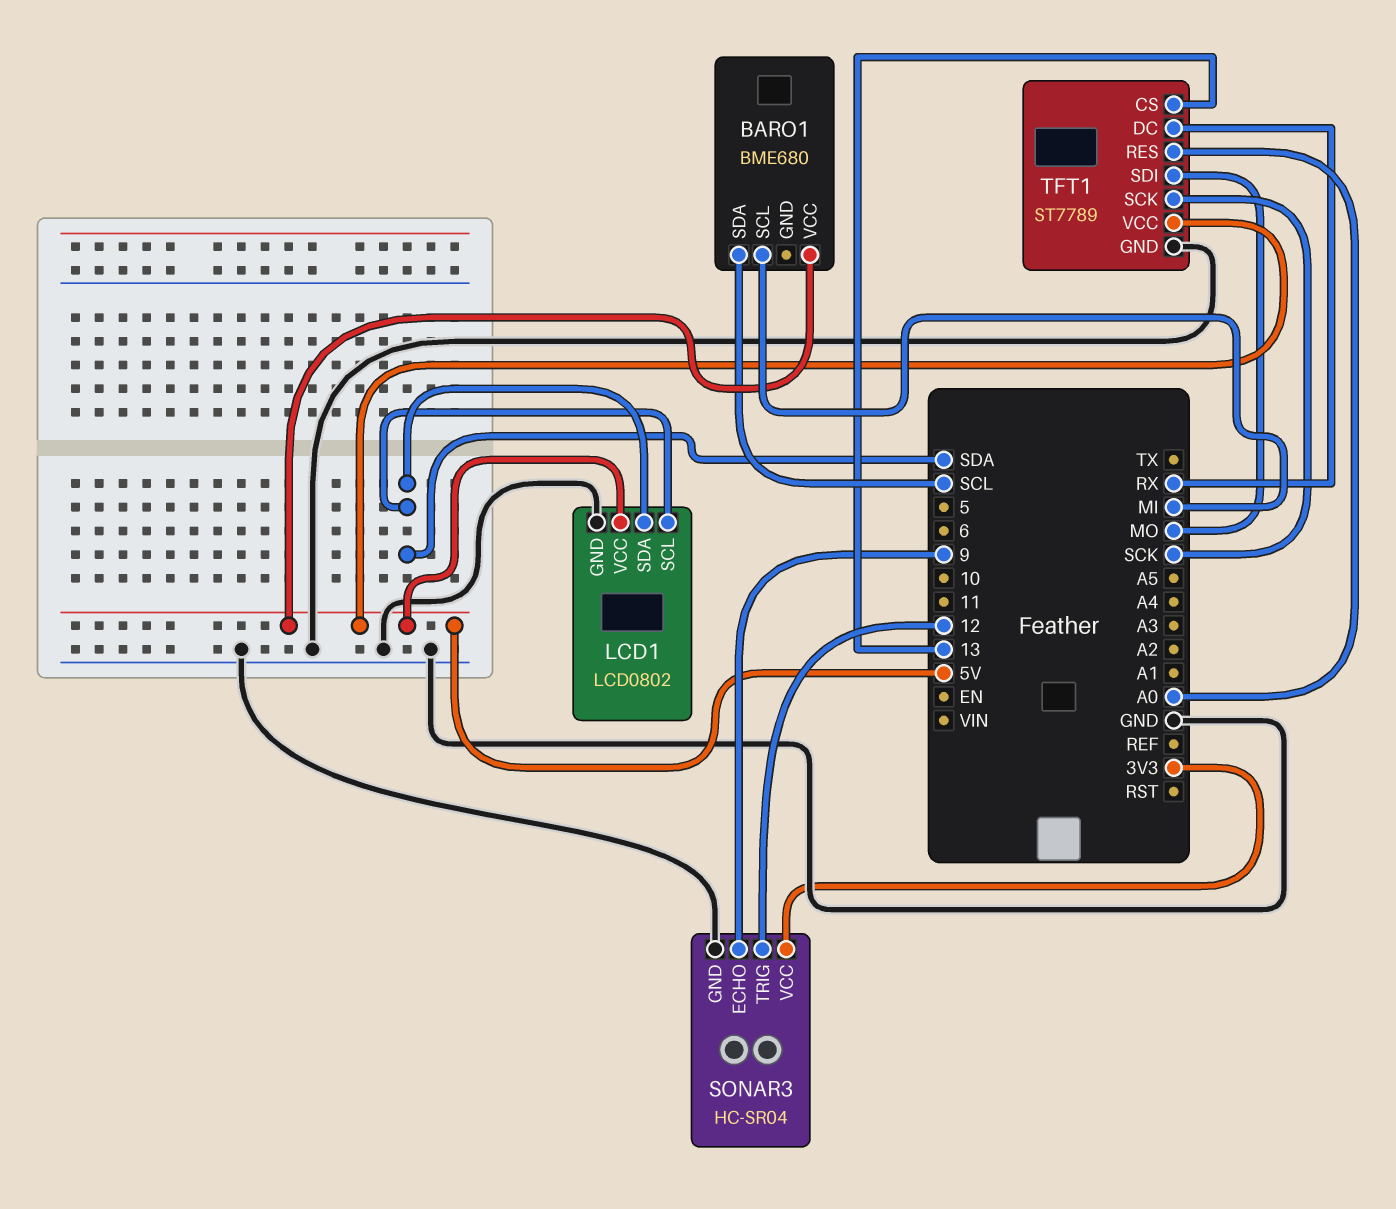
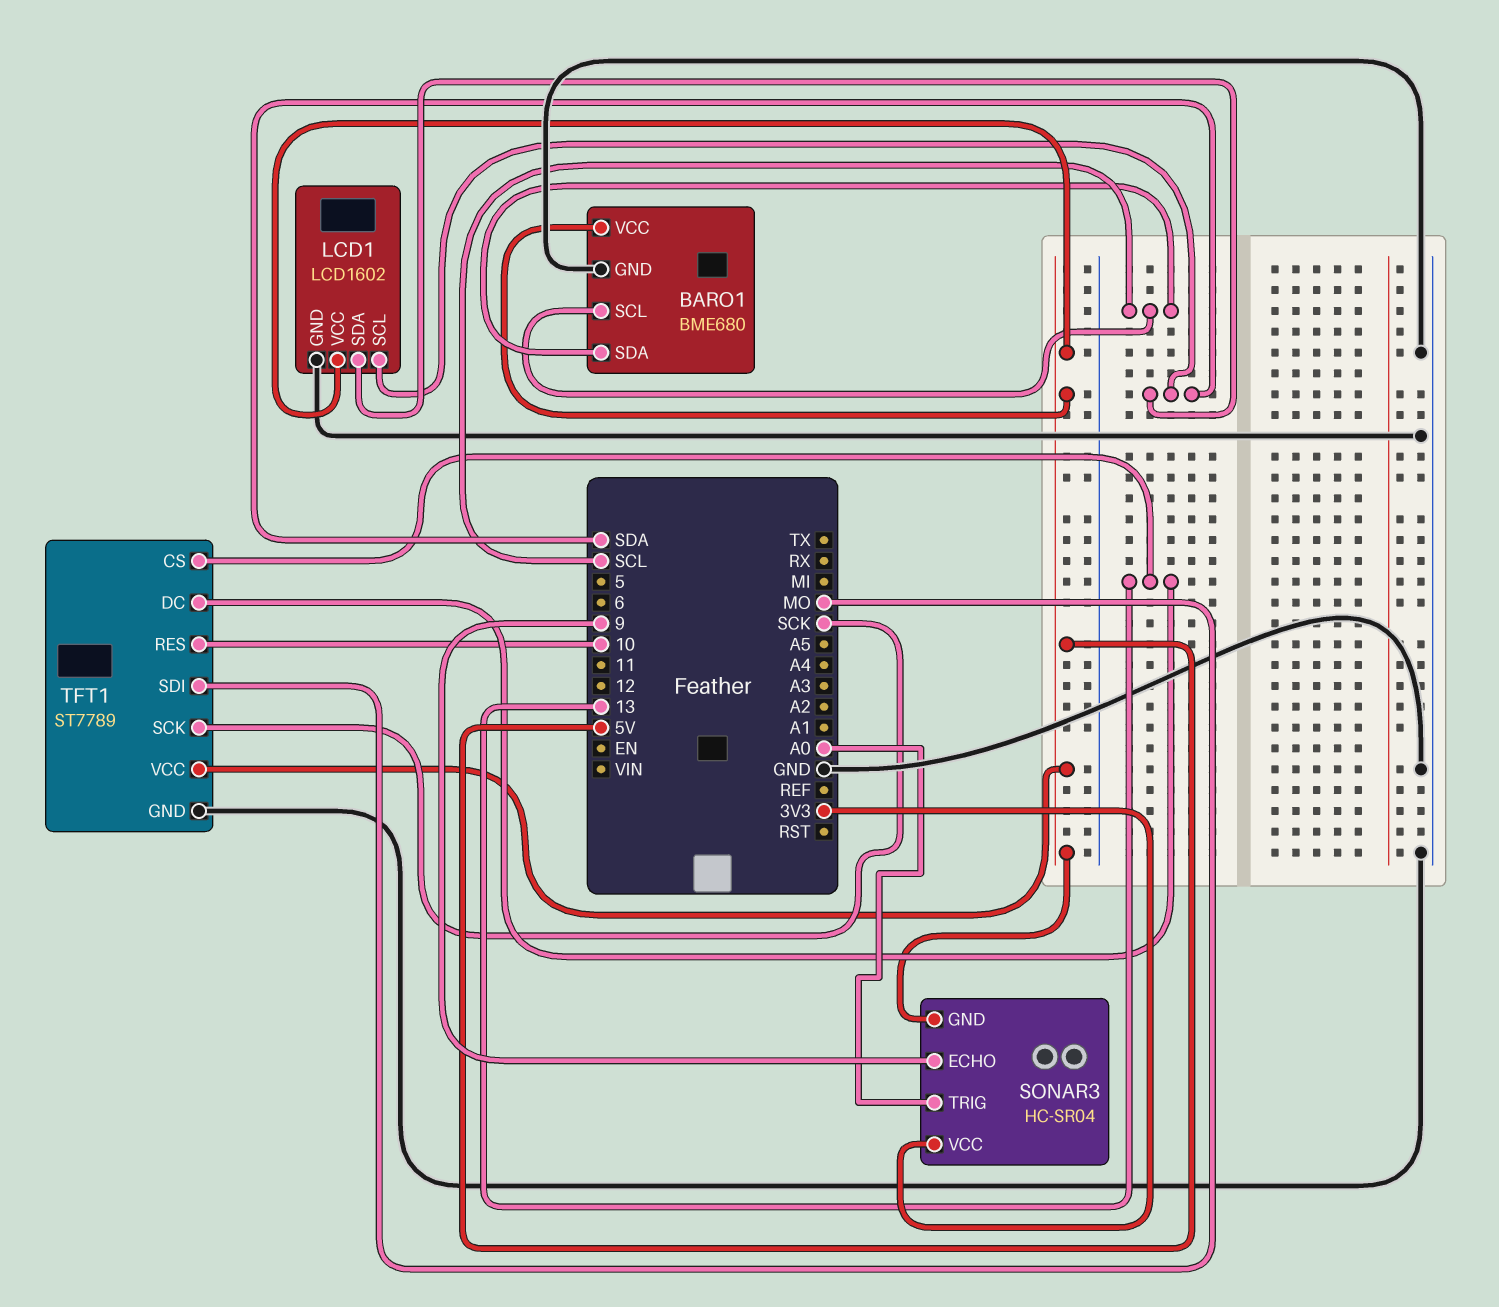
BARO1 pin GND: none -> GND
BARO1 pin SCL: MI -> SCL
LCD1: LCD0802 -> LCD1602
SONAR3 pin GND: GND -> 5V
SONAR3 pin TRIG: 12 -> A0
TFT1 pin DC: RX -> 13
TFT1 pin RES: A0 -> 10

